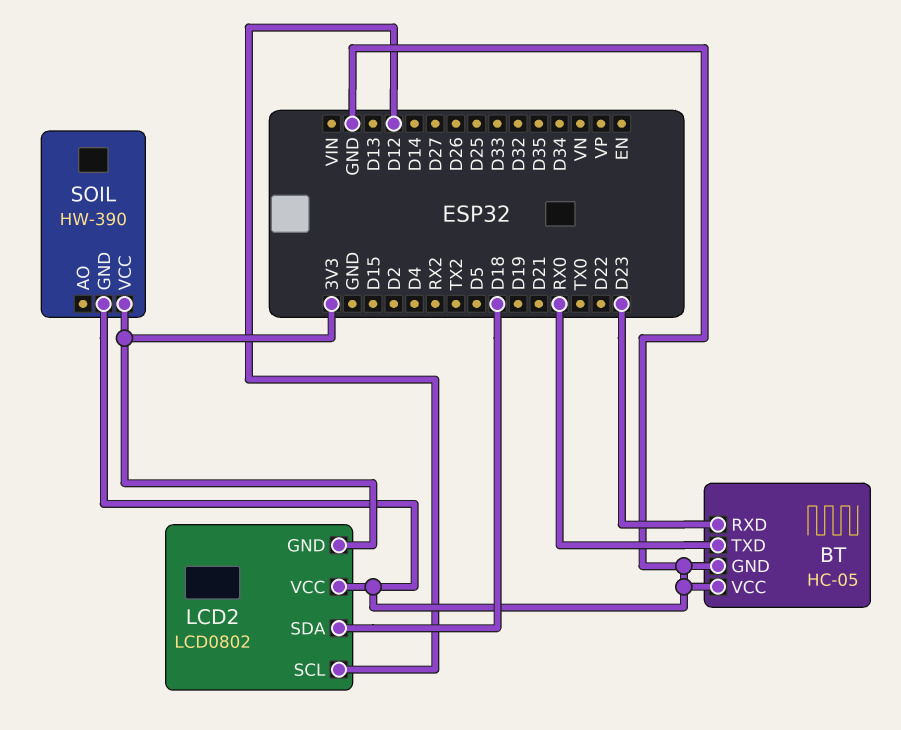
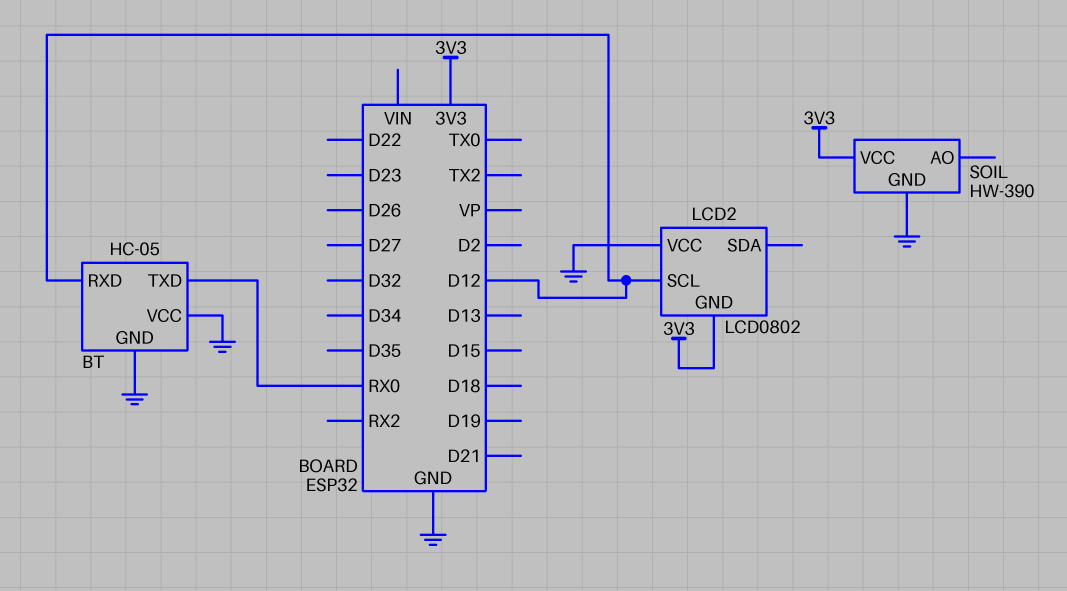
BT pin RXD: D23 -> D12
LCD2 pin SDA: D18 -> none

